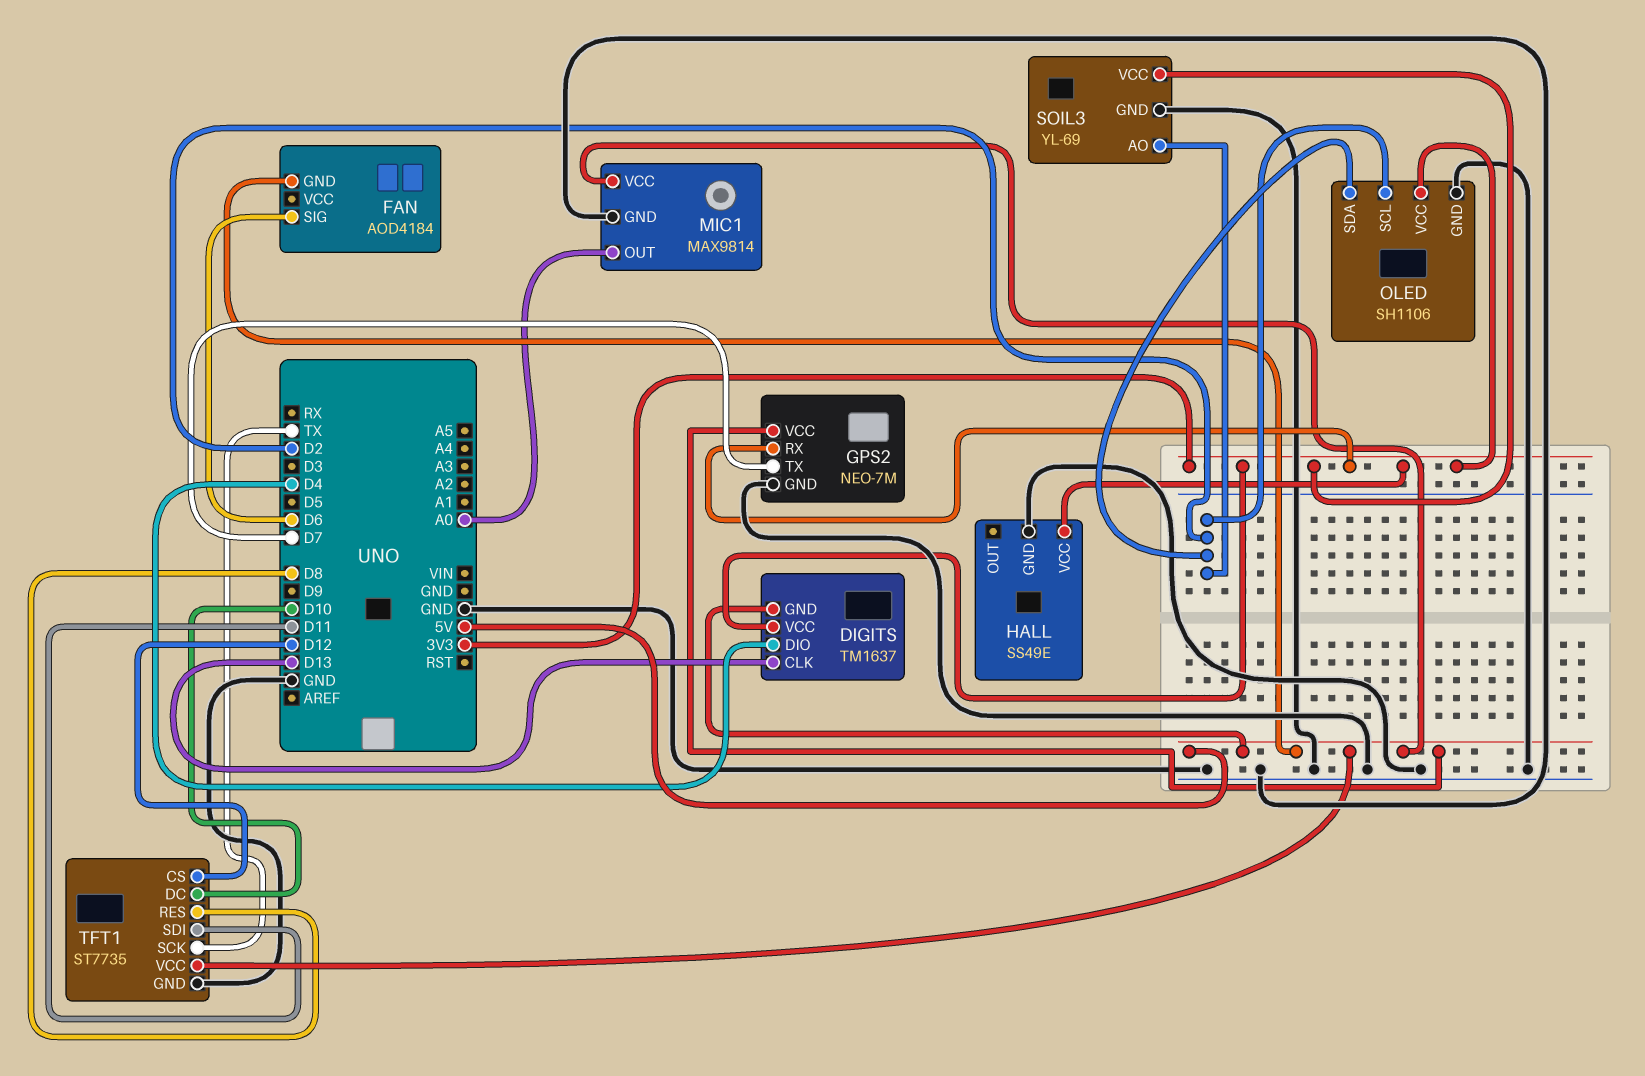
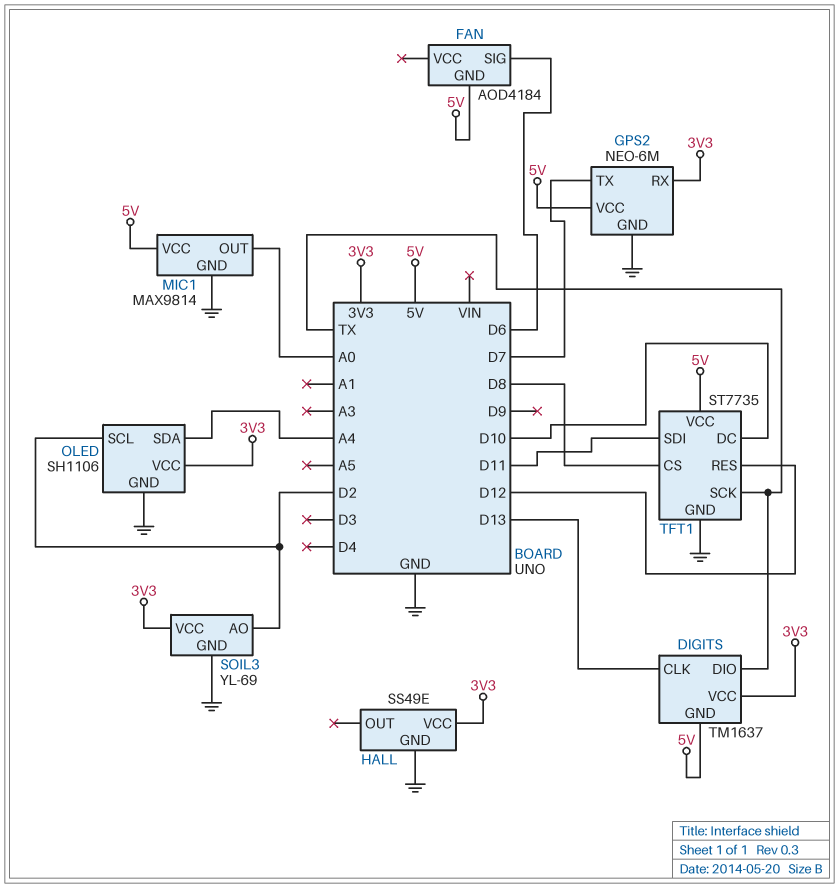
DIGITS pin DIO: D4 -> TX
GPS2: NEO-7M -> NEO-6M
OLED pin SDA: D2 -> A4
TFT1 pin CS: D12 -> D8
TFT1 pin RES: D8 -> D12

